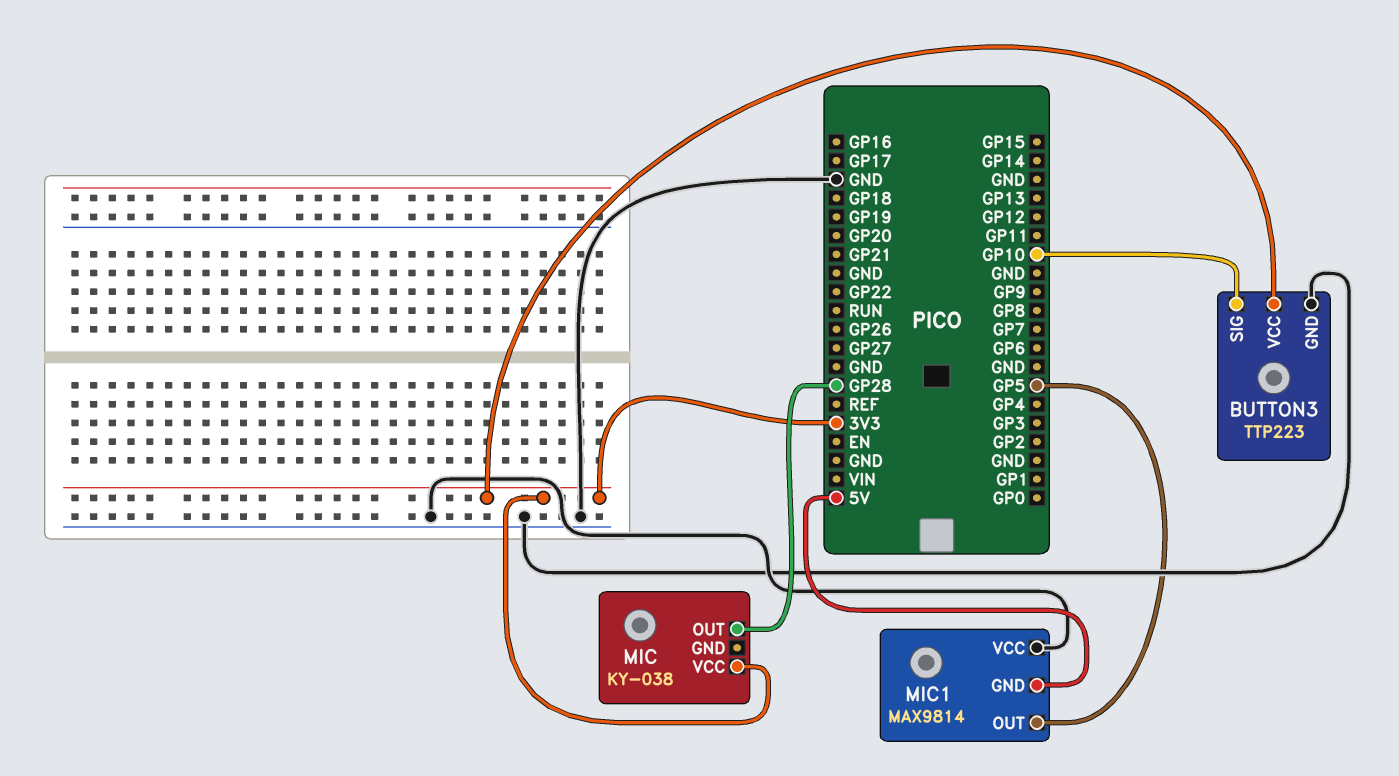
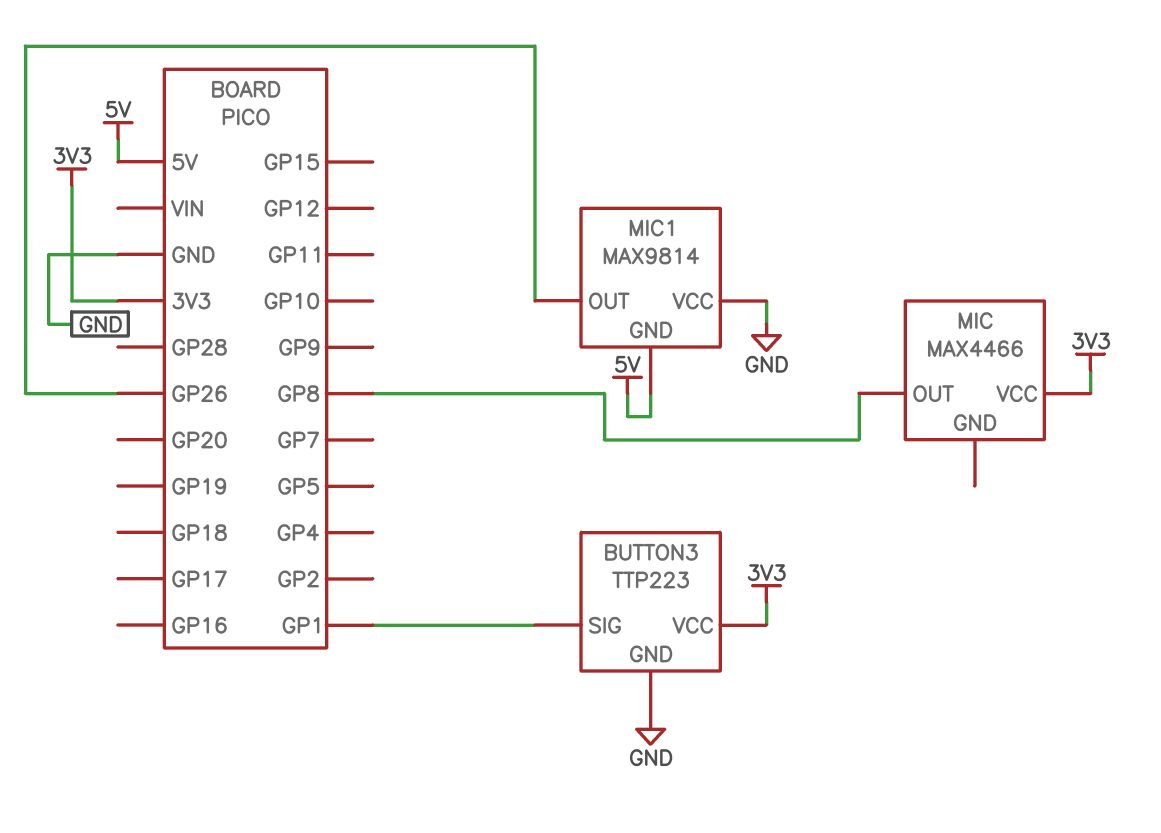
BUTTON3 pin SIG: GP10 -> GP1
MIC: KY-038 -> MAX4466
MIC pin OUT: GP28 -> GP8
MIC1 pin OUT: GP5 -> GP26

